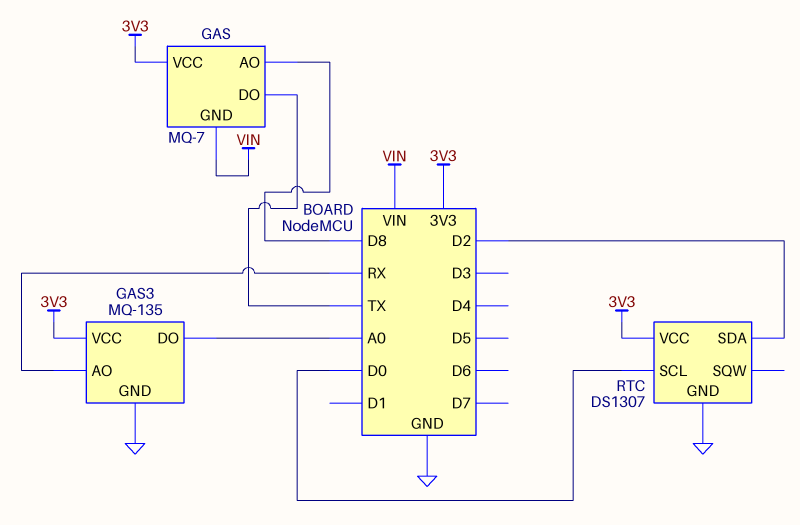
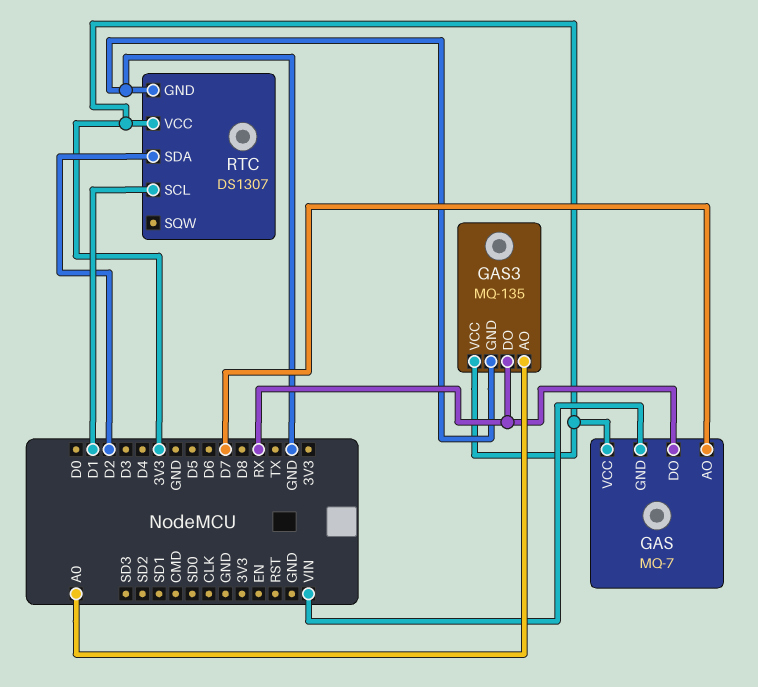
GAS pin AO: D8 -> D7
GAS pin DO: TX -> RX
GAS3 pin AO: RX -> A0
GAS3 pin DO: A0 -> RX
RTC pin SCL: D0 -> D1

